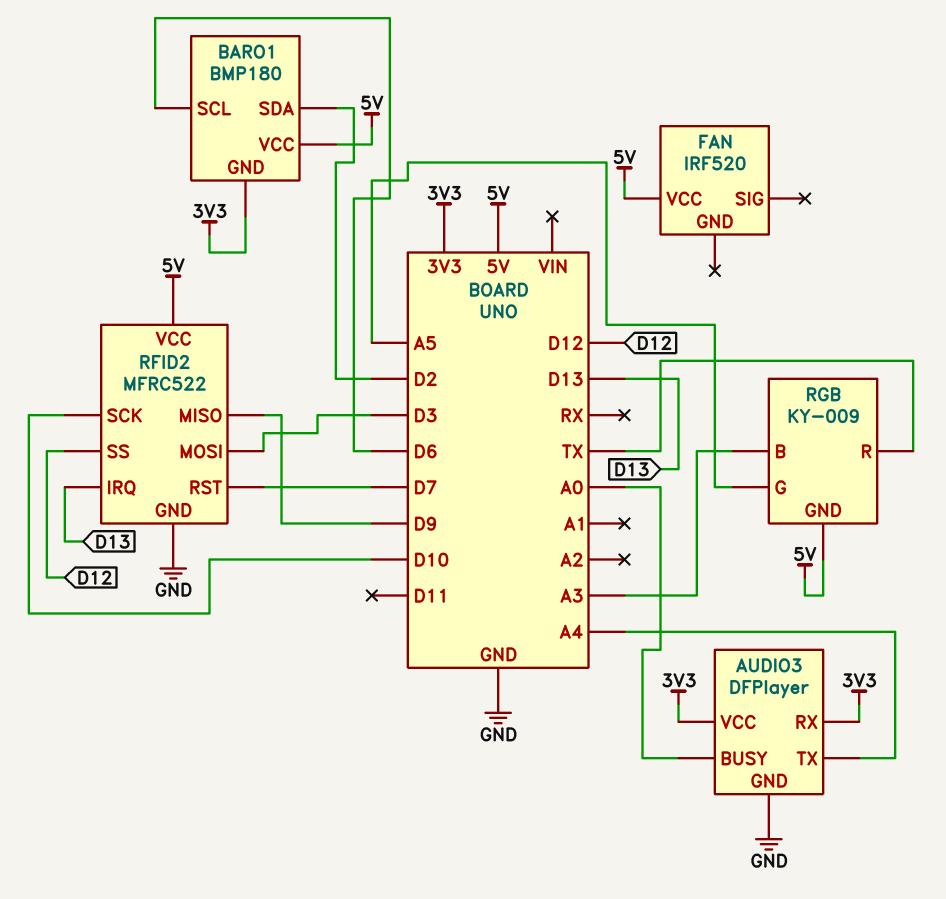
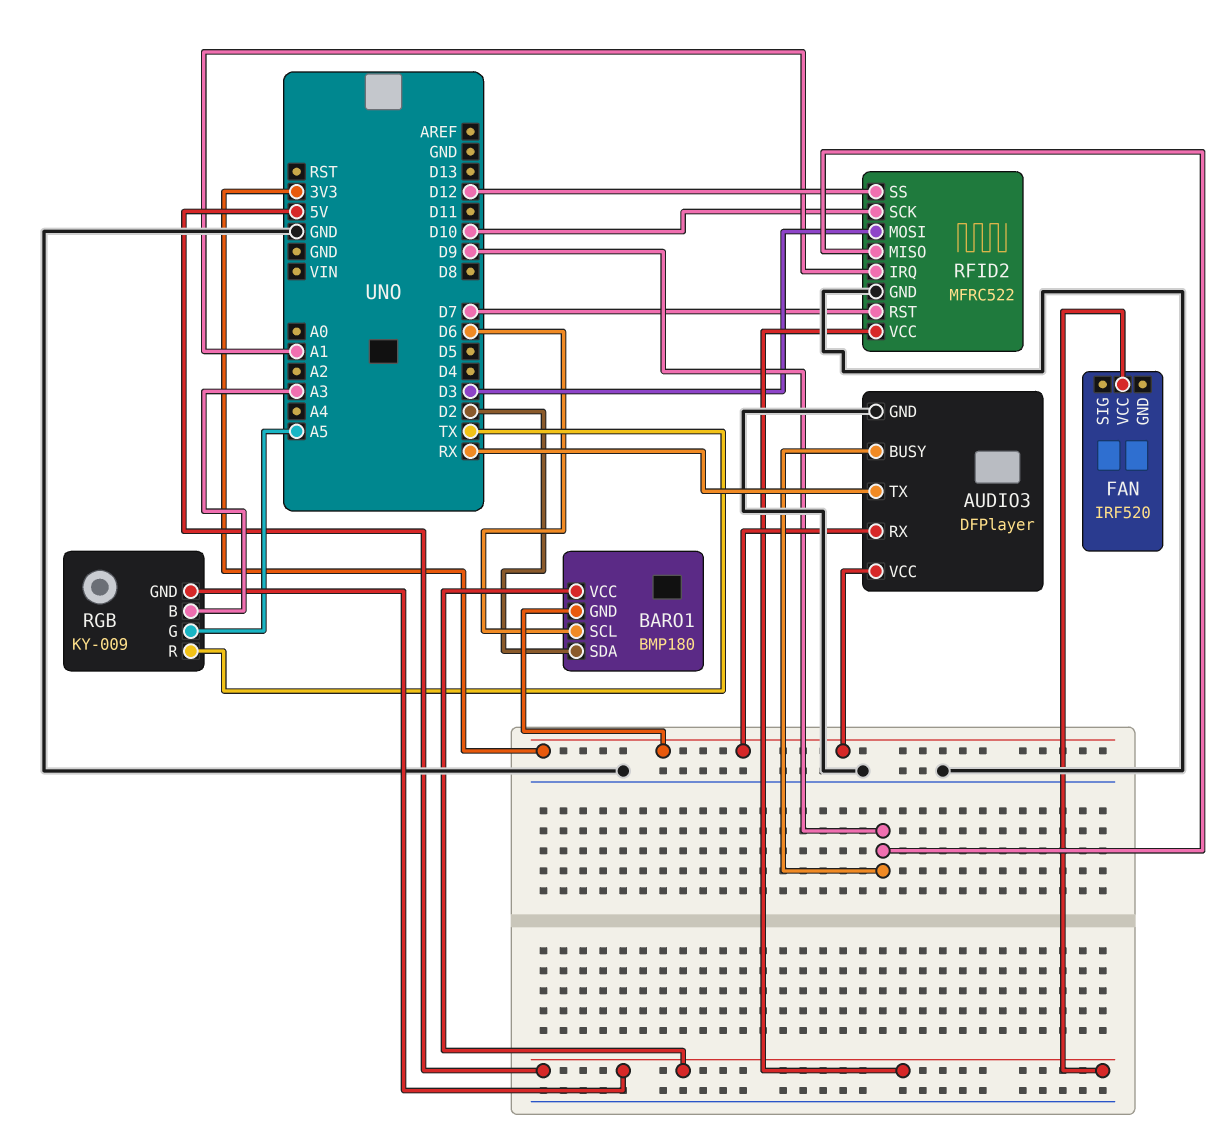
AUDIO3 pin BUSY: A0 -> D9
AUDIO3 pin TX: A4 -> RX
RFID2 pin IRQ: D13 -> A1

